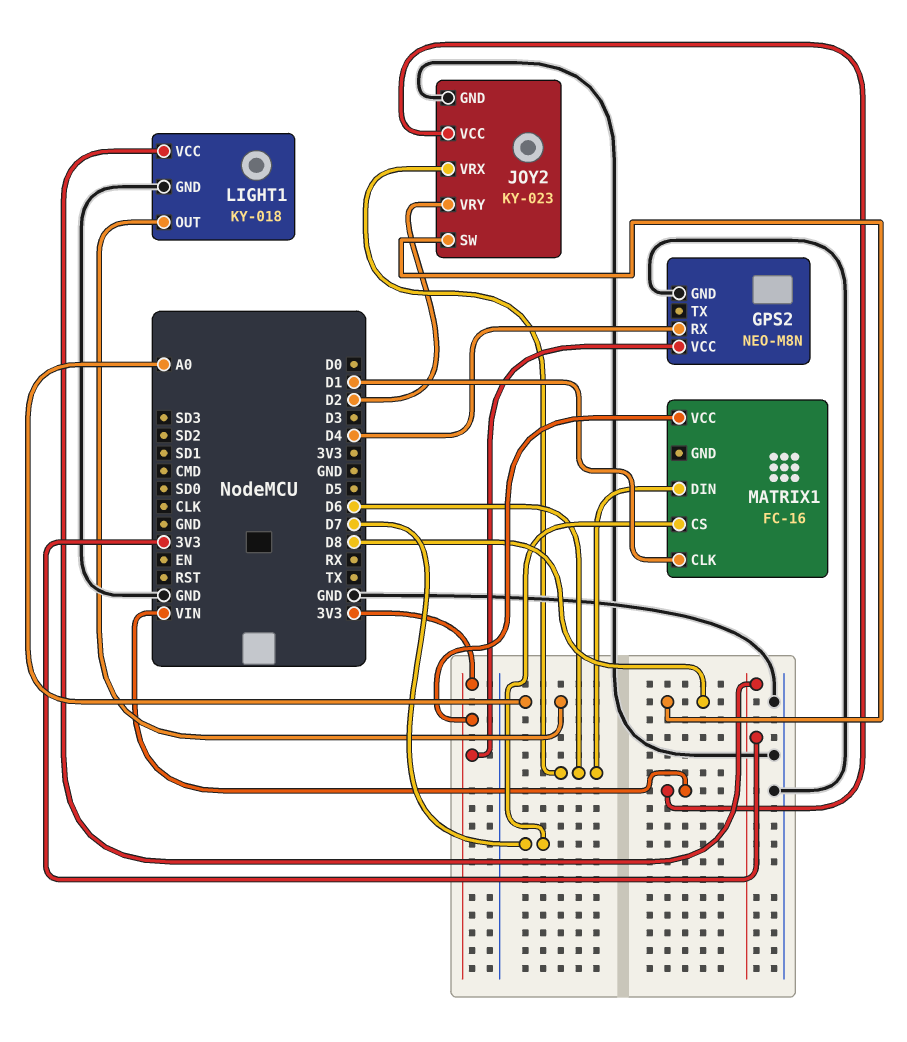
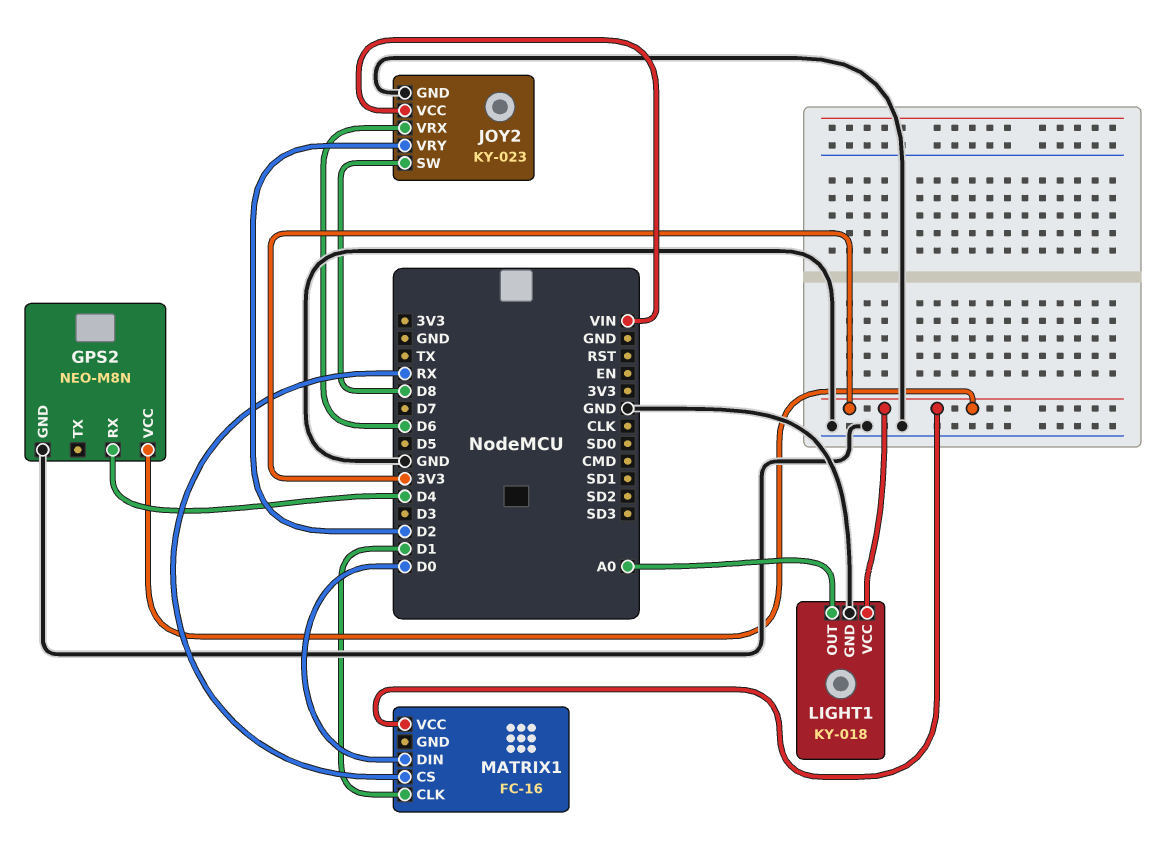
MATRIX1 pin CS: D7 -> RX
MATRIX1 pin DIN: D6 -> D0

